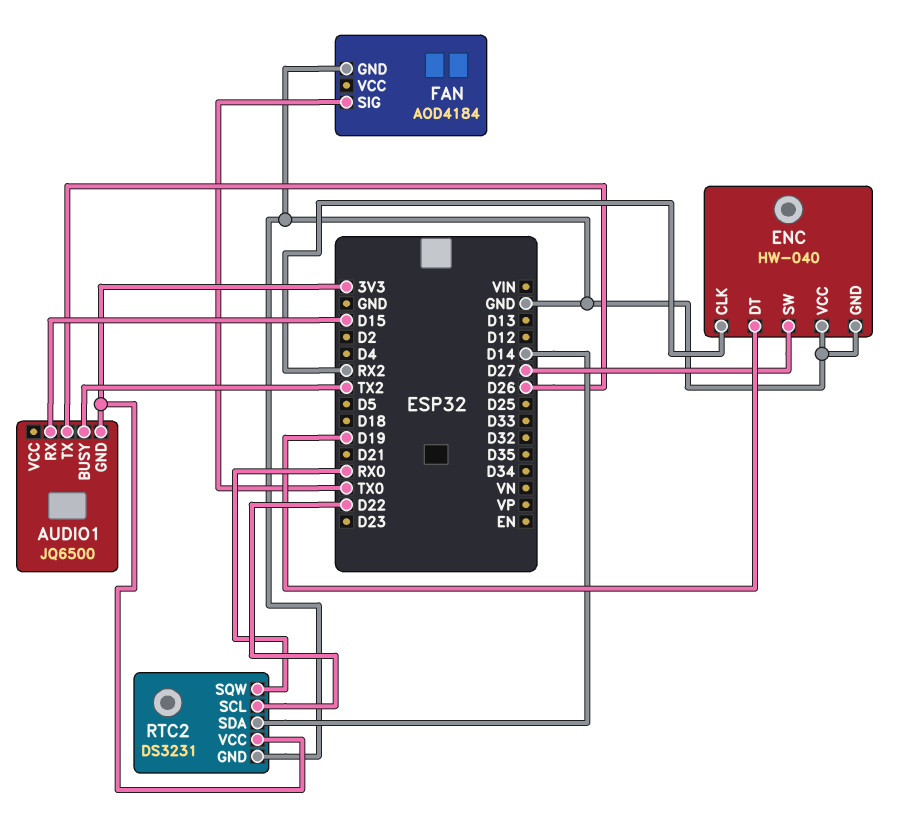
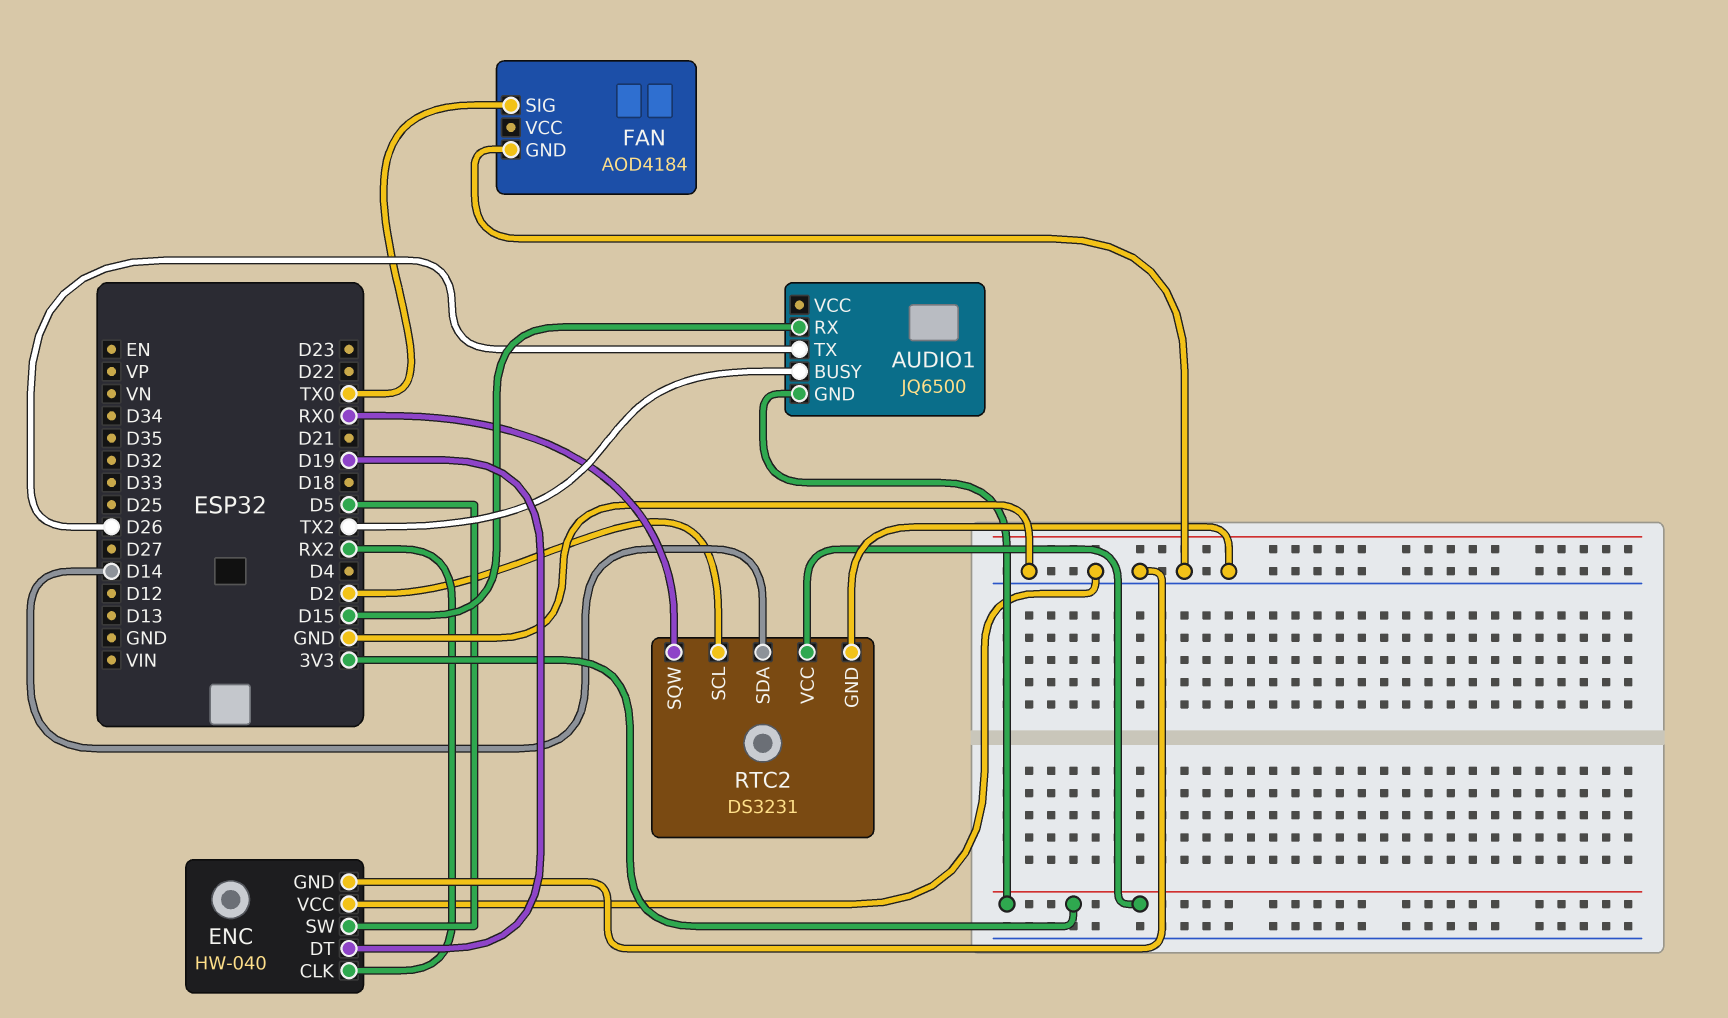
ENC pin SW: D27 -> D5
RTC2 pin SCL: D22 -> D2

